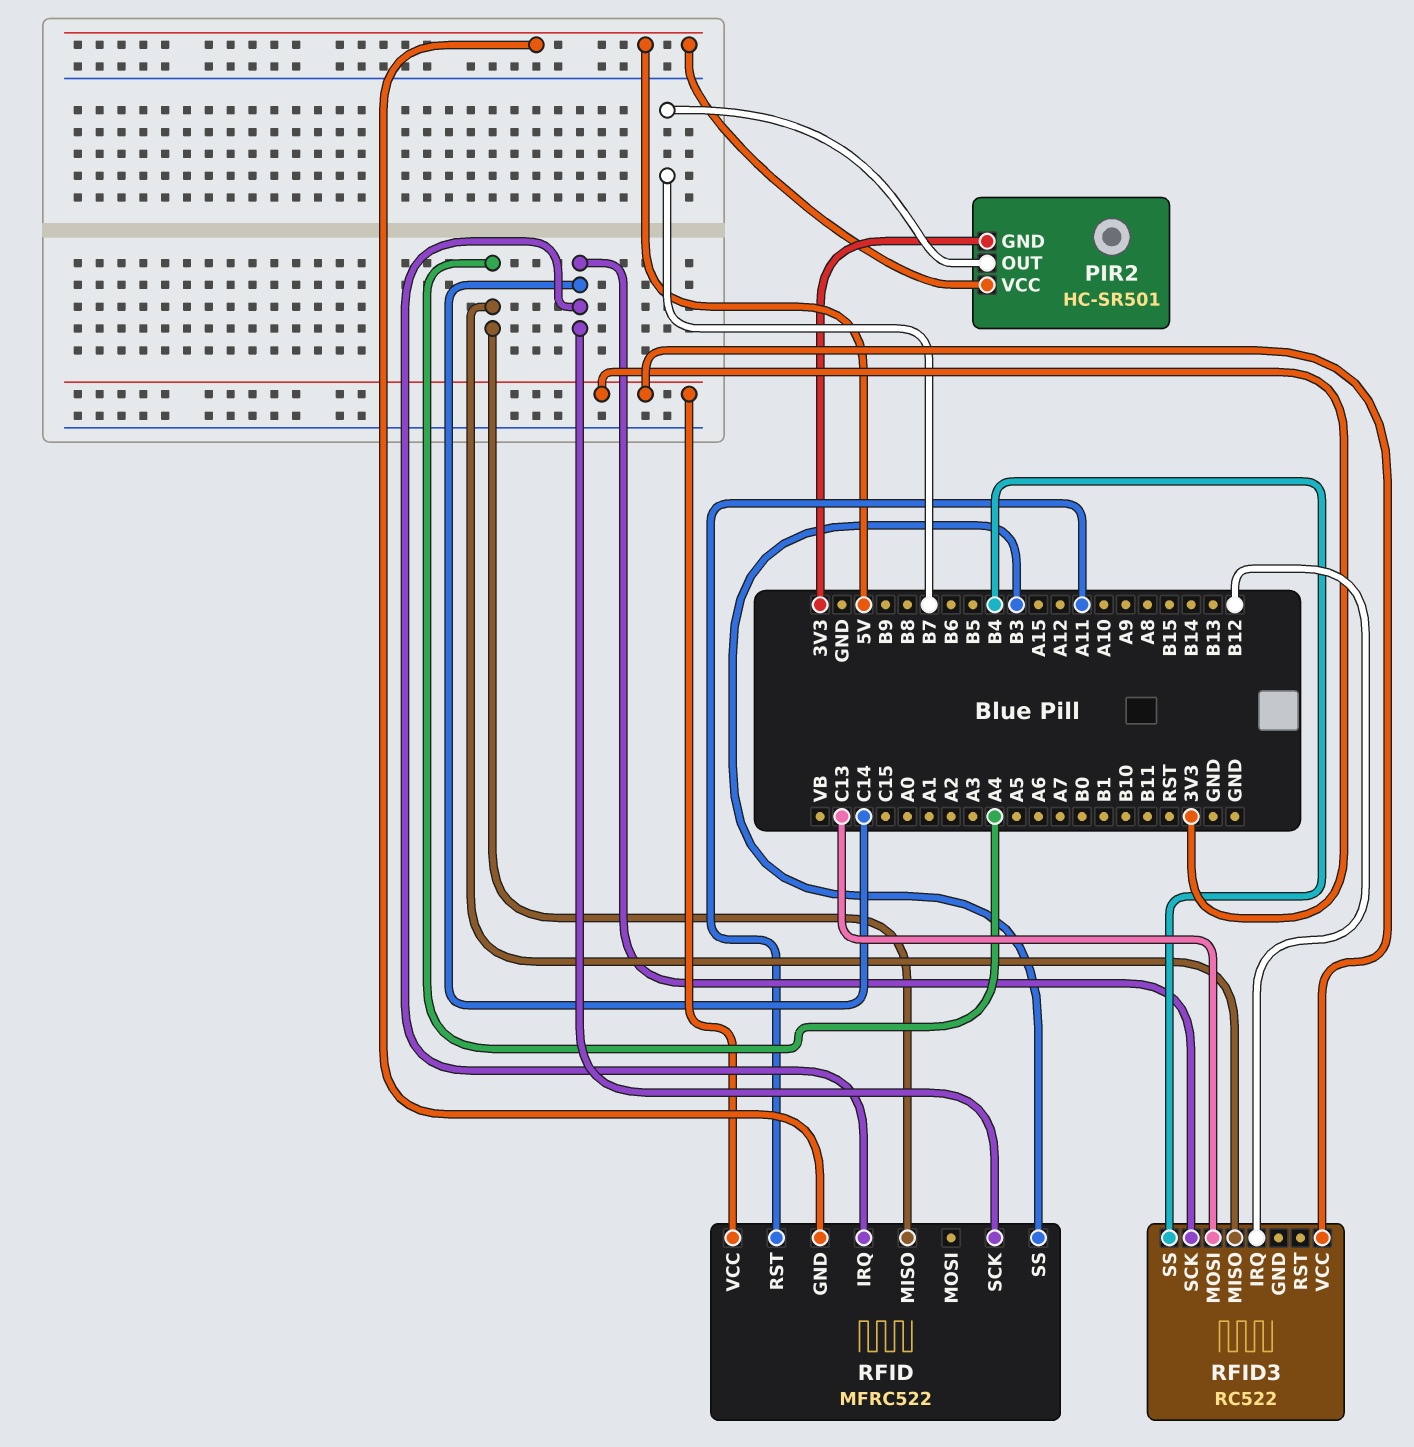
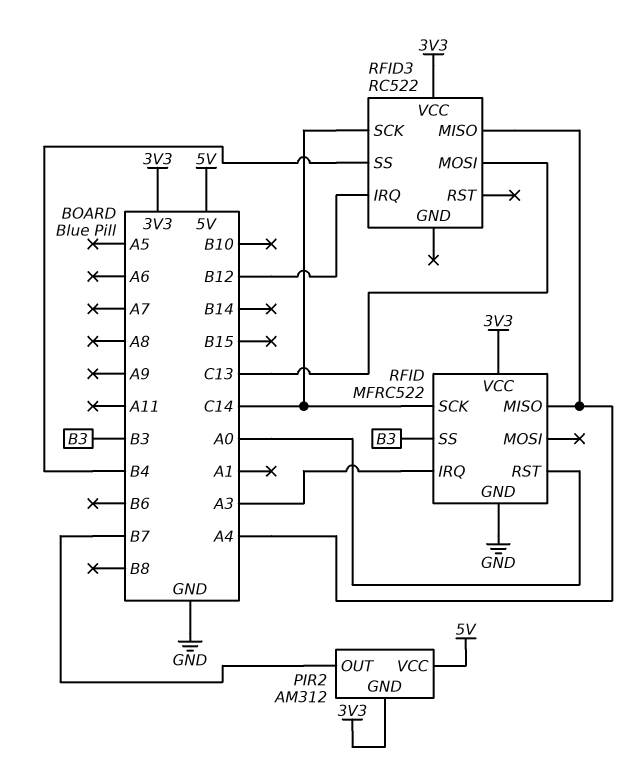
PIR2: HC-SR501 -> AM312
RFID pin GND: 5V -> GND
RFID pin IRQ: C14 -> A3
RFID pin RST: A11 -> A0

